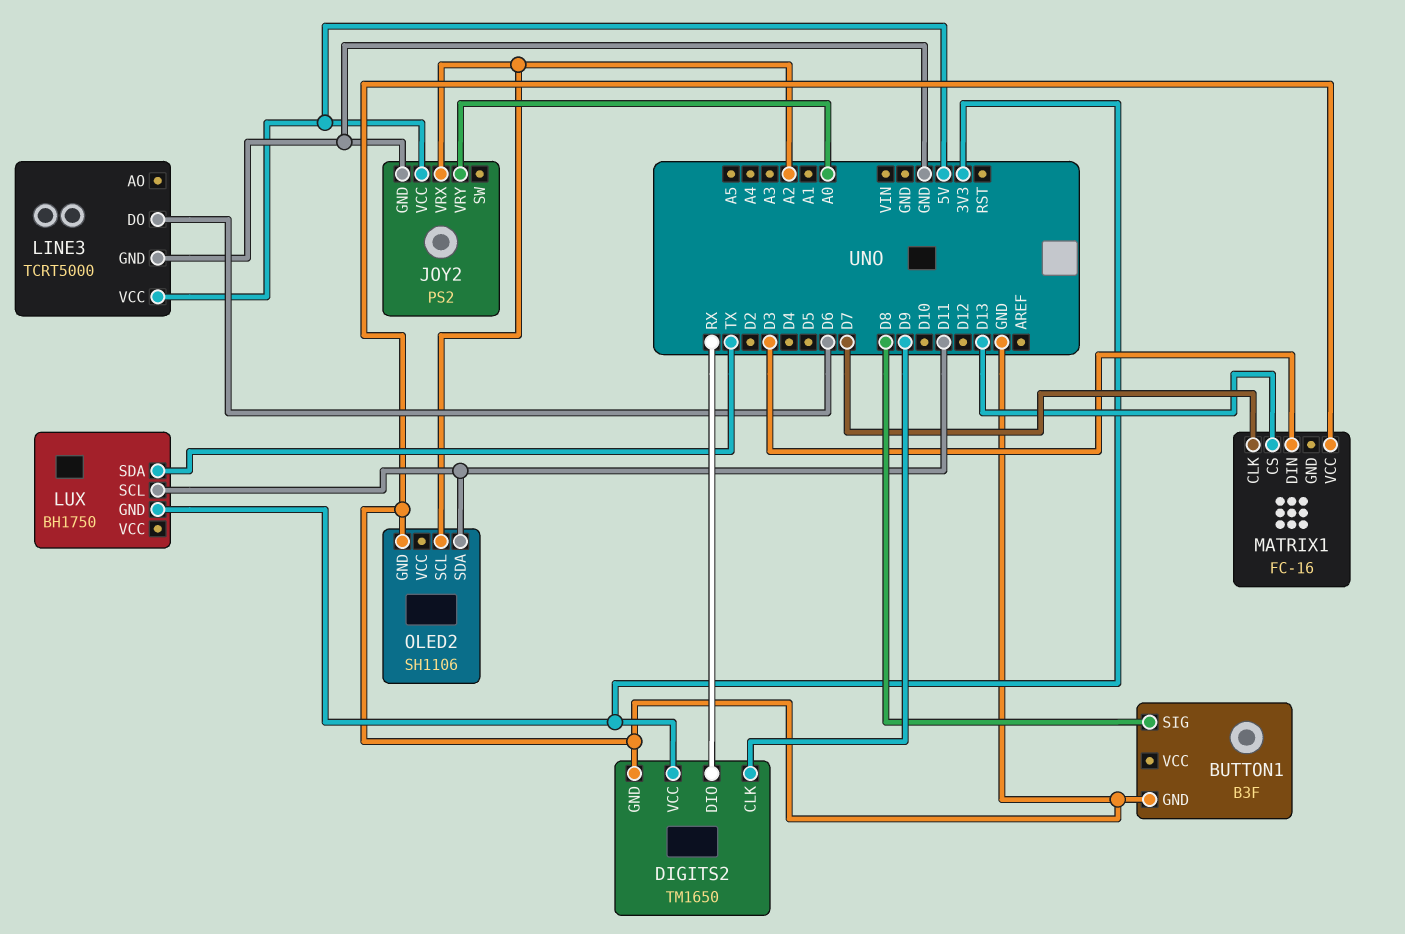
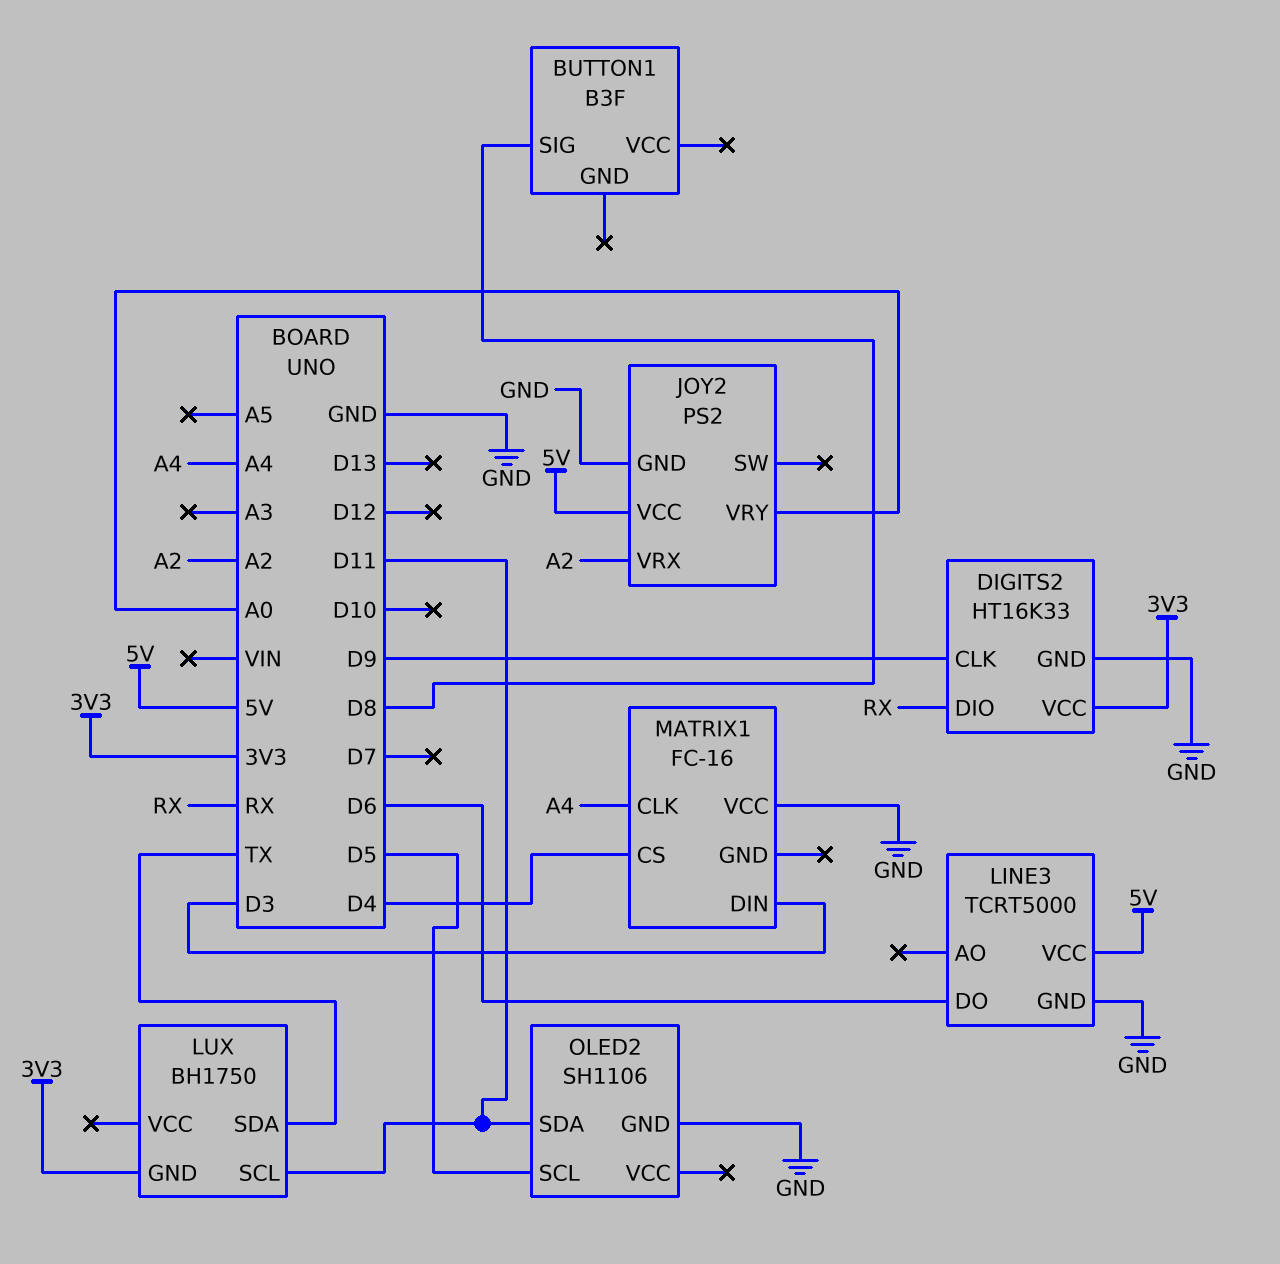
BUTTON1 pin GND: GND -> none
DIGITS2: TM1650 -> HT16K33
MATRIX1 pin CLK: D7 -> A4
MATRIX1 pin CS: D13 -> D4
OLED2 pin SCL: A2 -> D5

